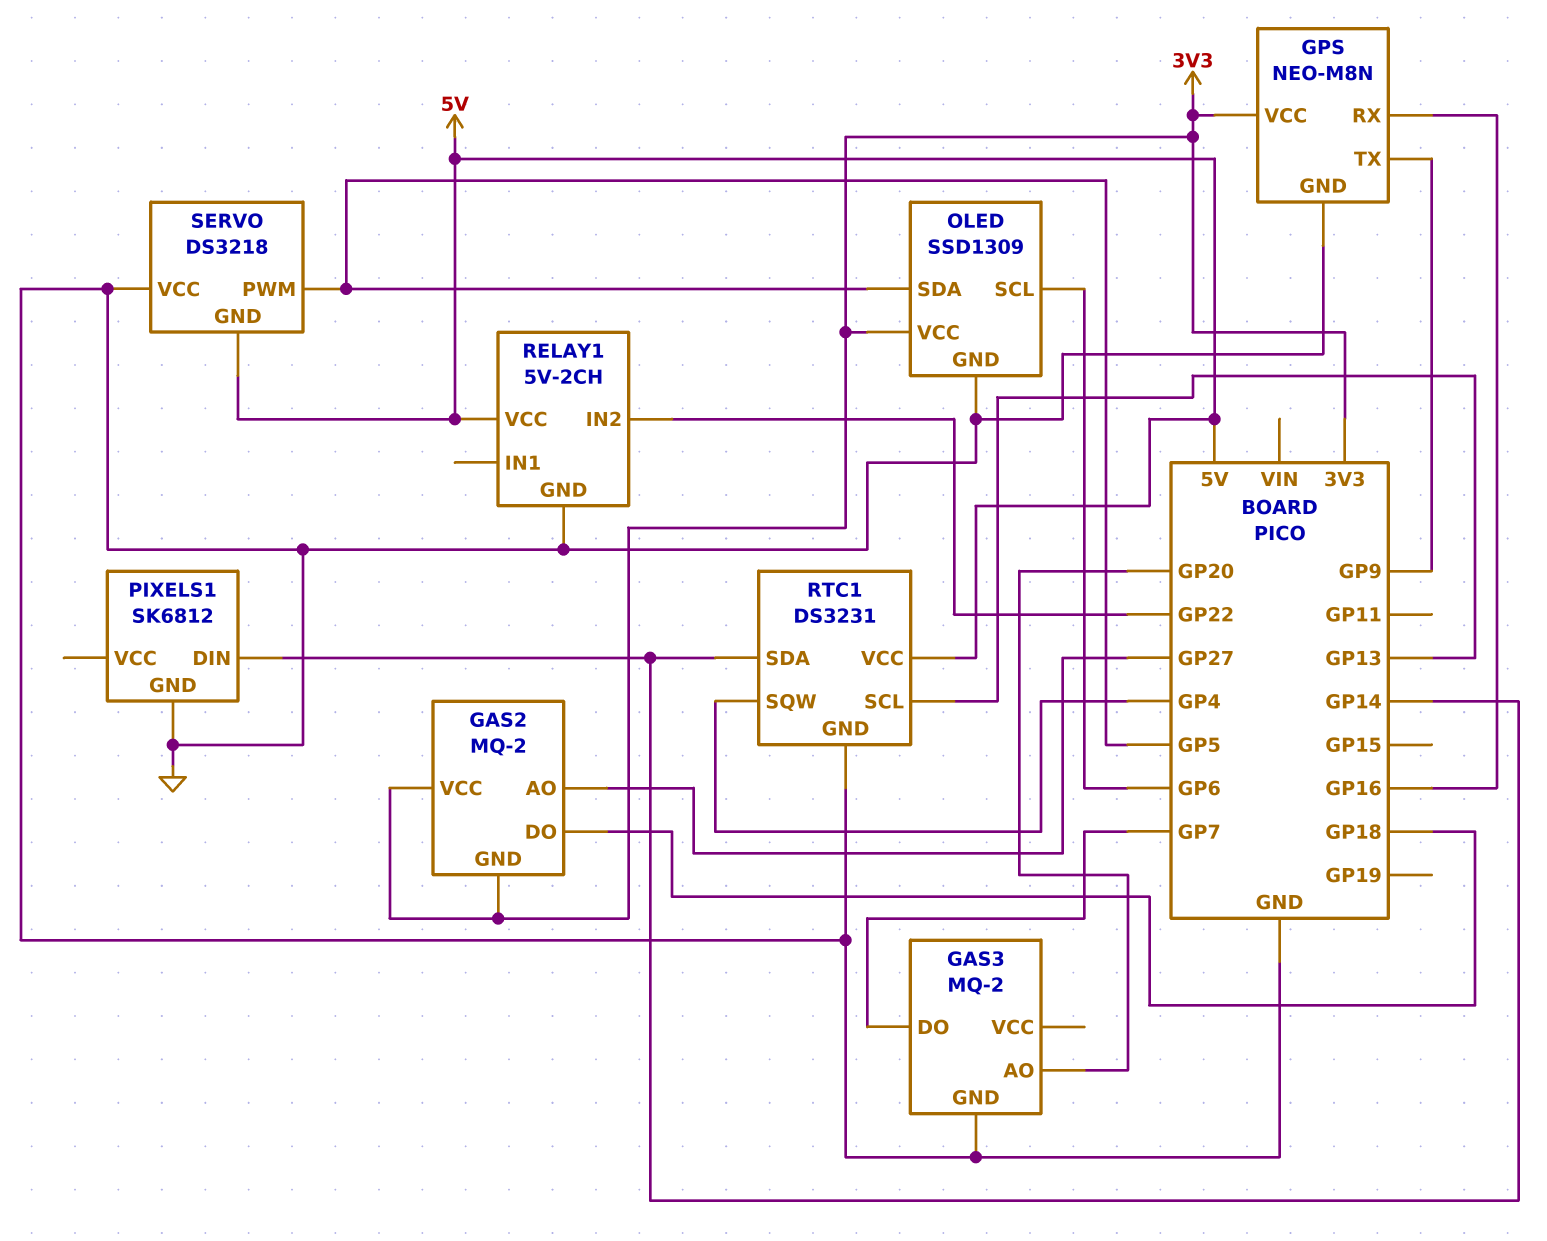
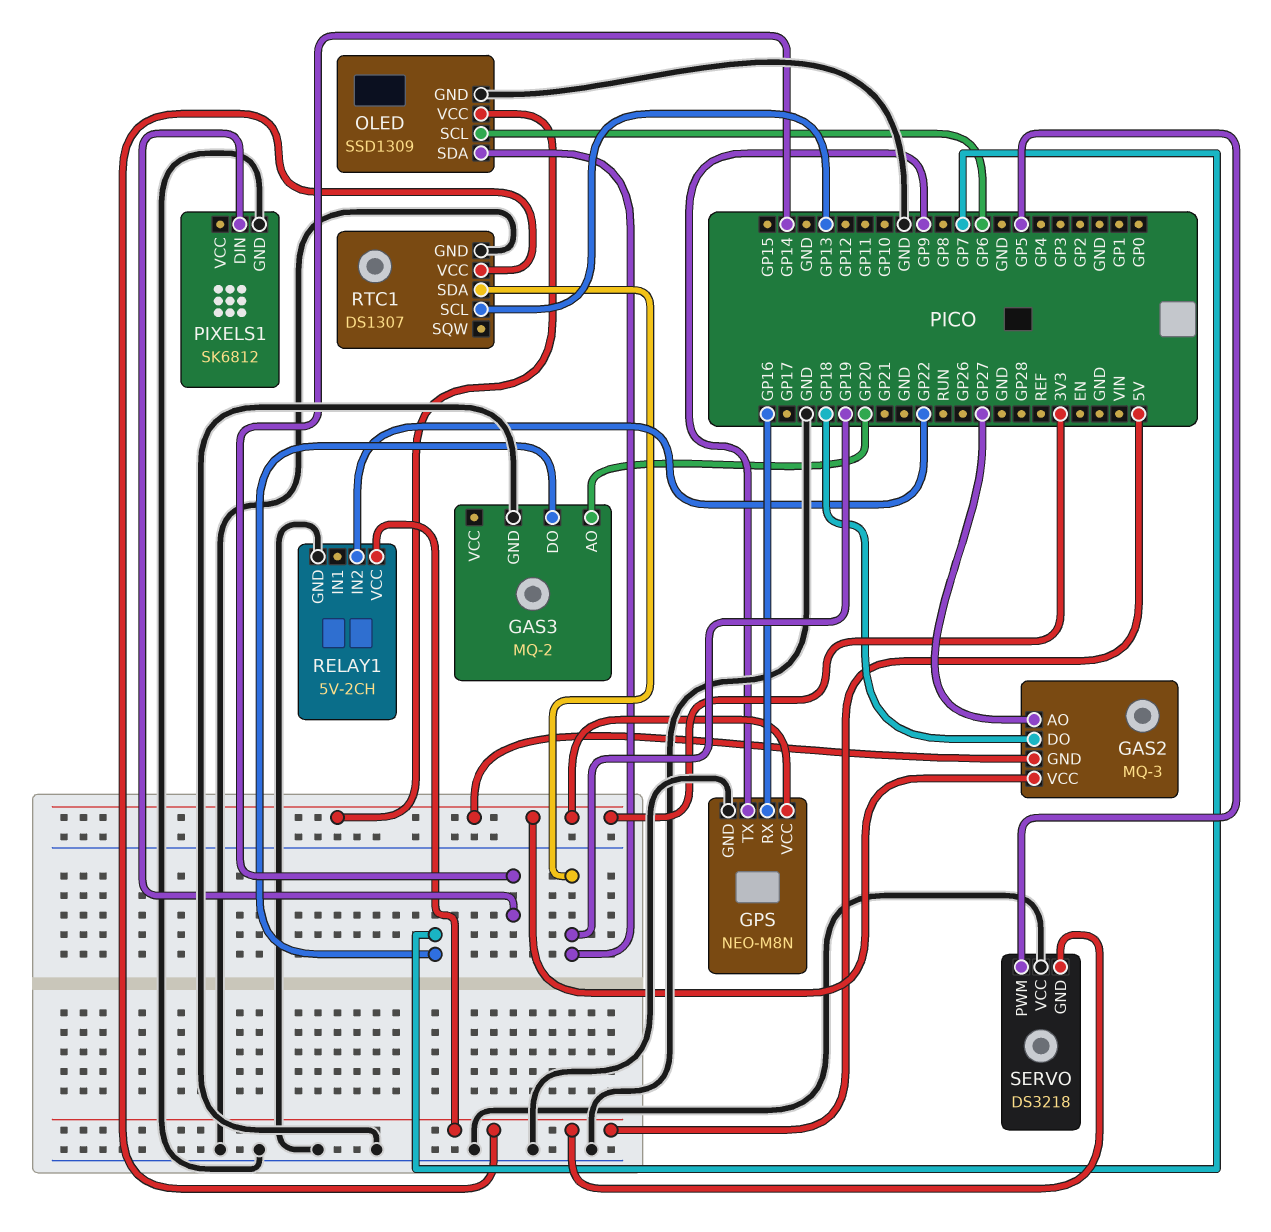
GAS2: MQ-2 -> MQ-3
OLED pin SDA: GP5 -> GP19
RTC1: DS3231 -> DS1307
RTC1 pin SDA: GP14 -> GP19
RTC1 pin SQW: GP4 -> none

